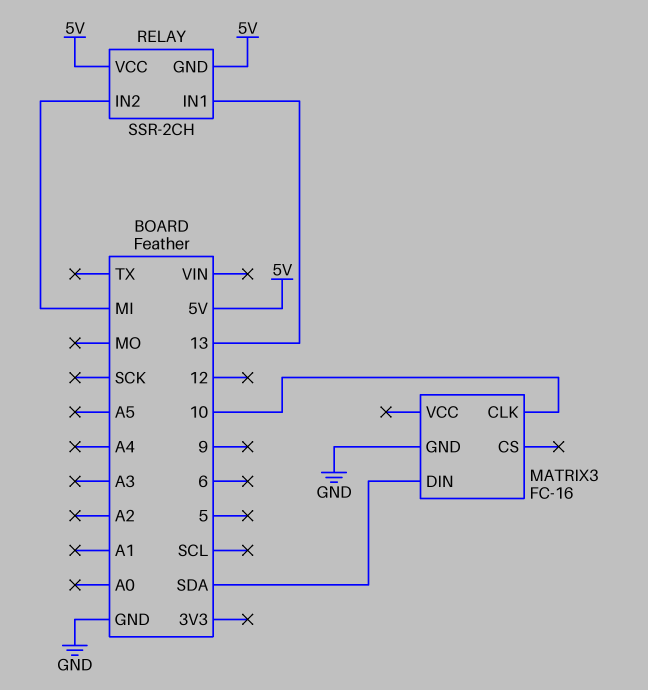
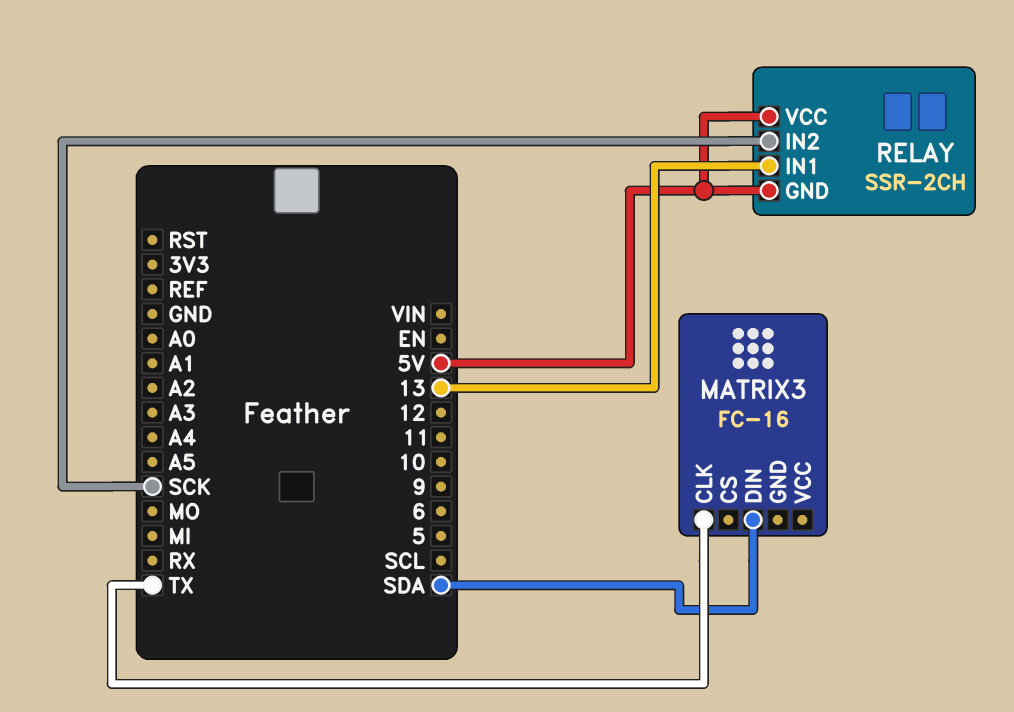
MATRIX3 pin CLK: 10 -> TX
MATRIX3 pin GND: GND -> none
RELAY pin IN2: MI -> SCK

